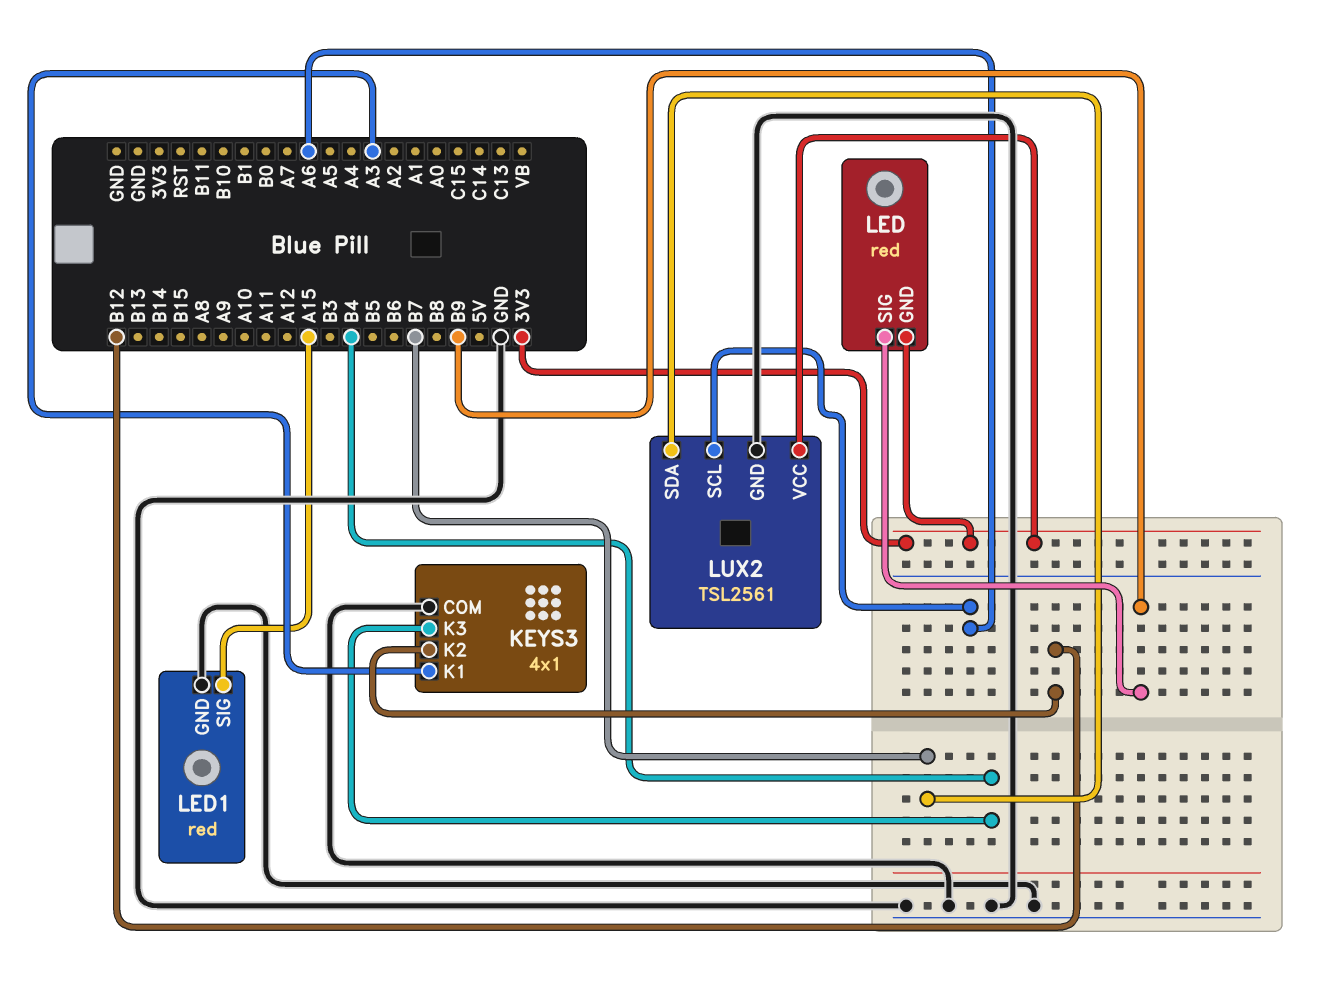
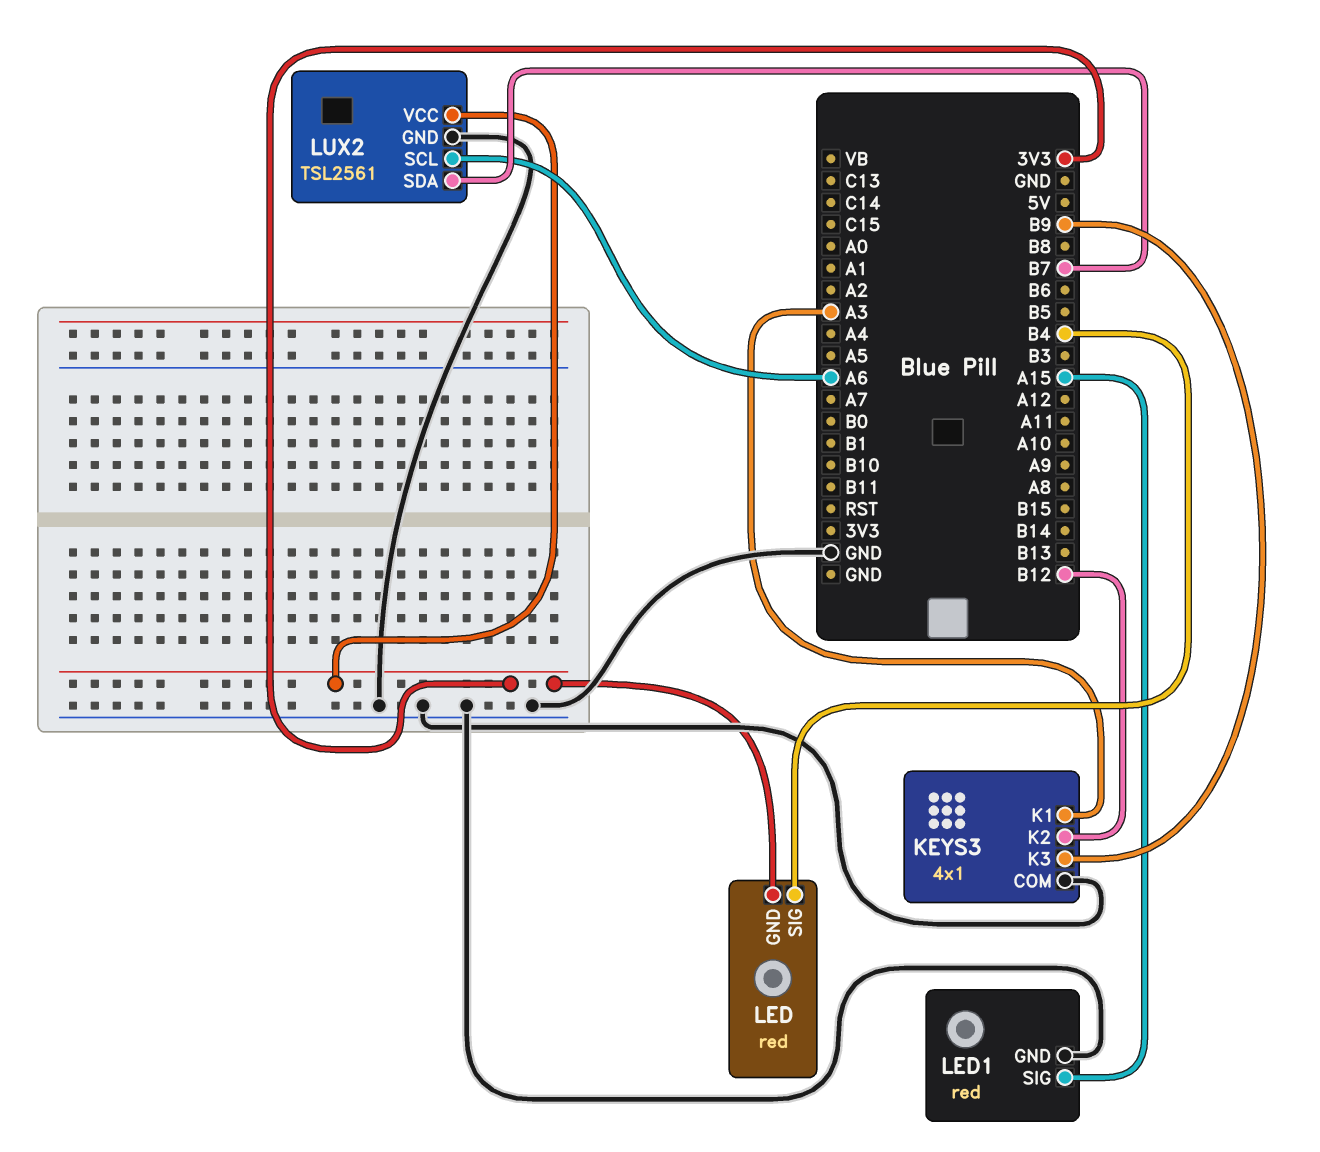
KEYS3 pin K3: B4 -> B9
LED pin SIG: B9 -> B4

